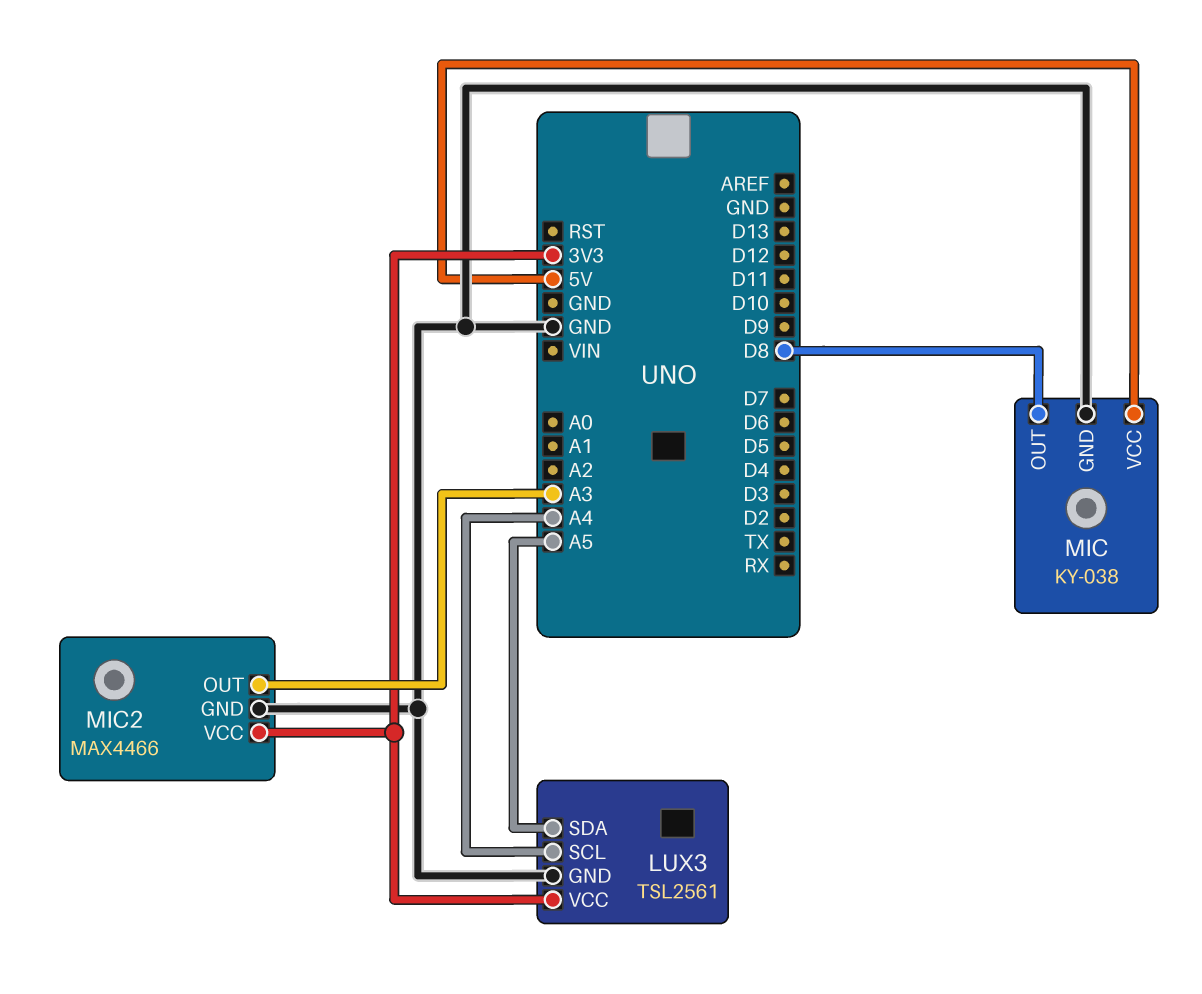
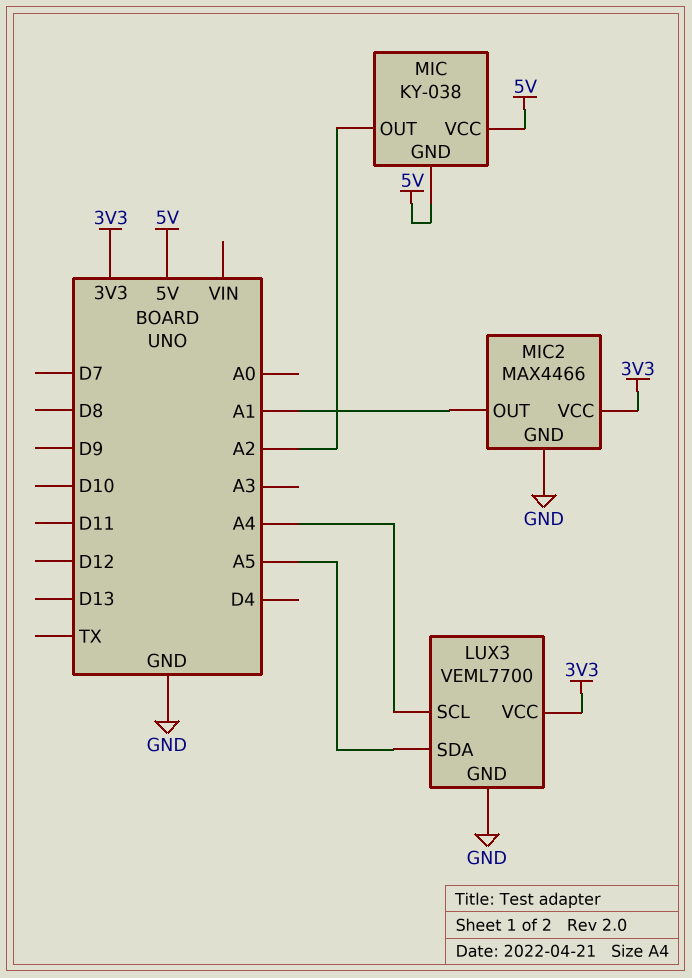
LUX3: TSL2561 -> VEML7700
MIC pin GND: GND -> 5V
MIC pin OUT: D8 -> A2
MIC2 pin OUT: A3 -> A1

